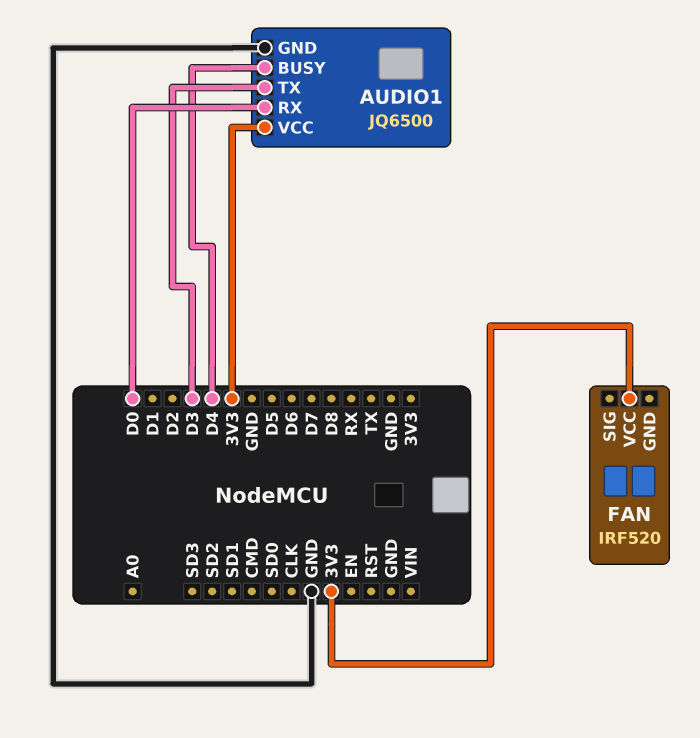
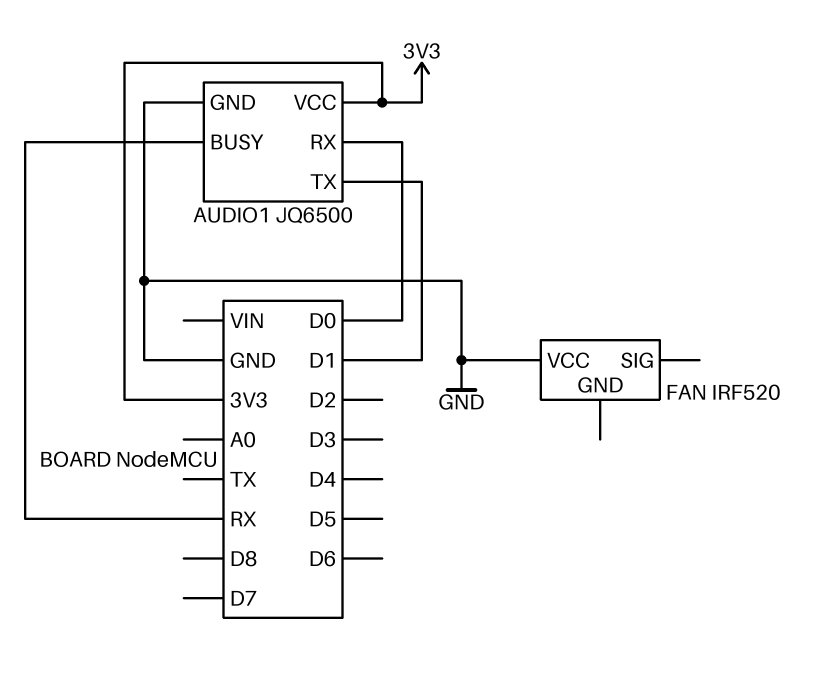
AUDIO1 pin BUSY: D4 -> RX
AUDIO1 pin TX: D3 -> D1
FAN pin VCC: 3V3 -> GND

